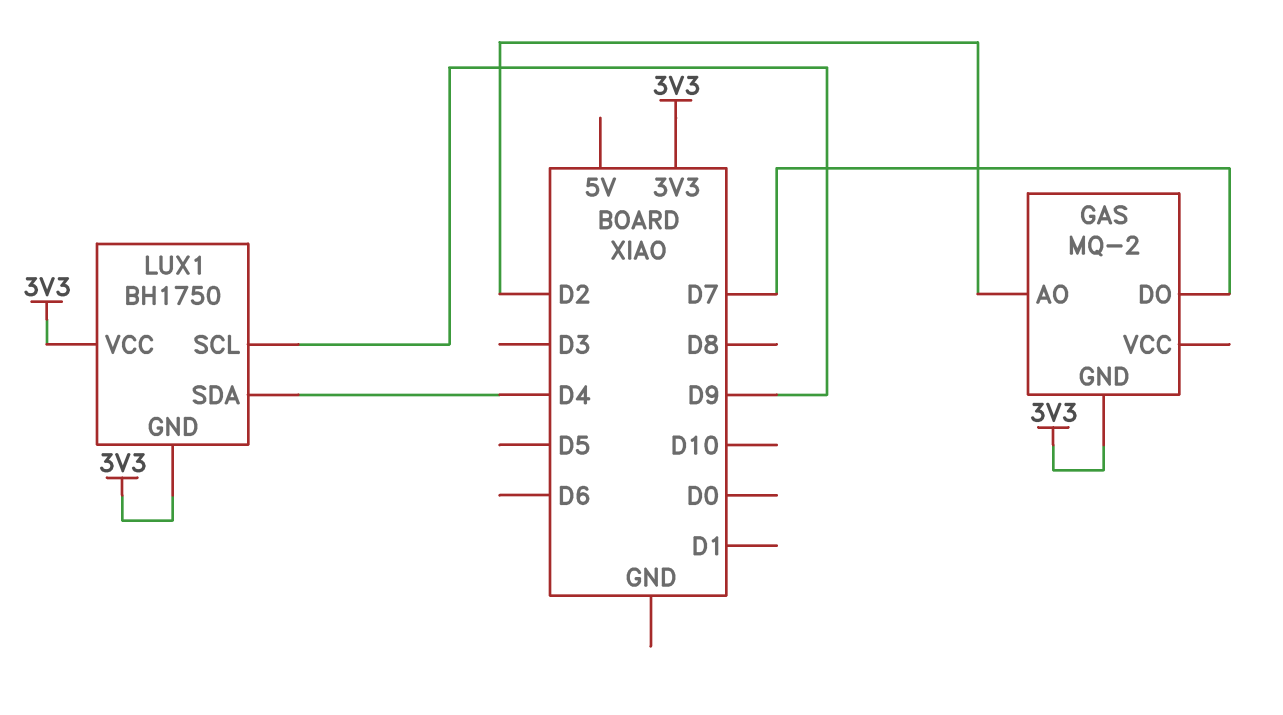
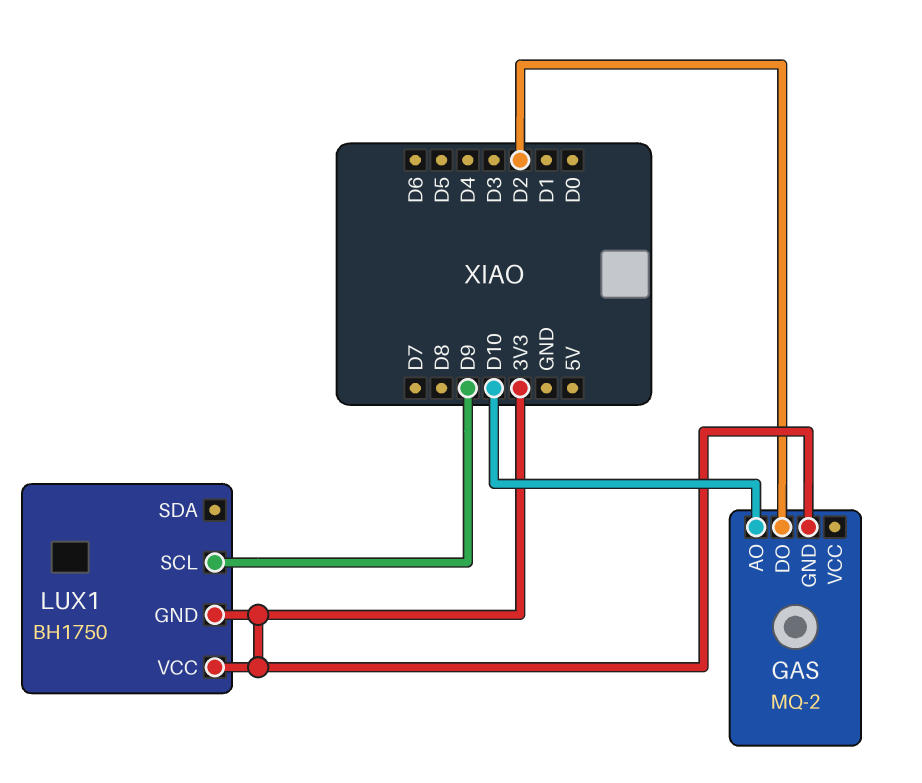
GAS pin AO: D2 -> D10
GAS pin DO: D7 -> D2
LUX1 pin SDA: D4 -> none

